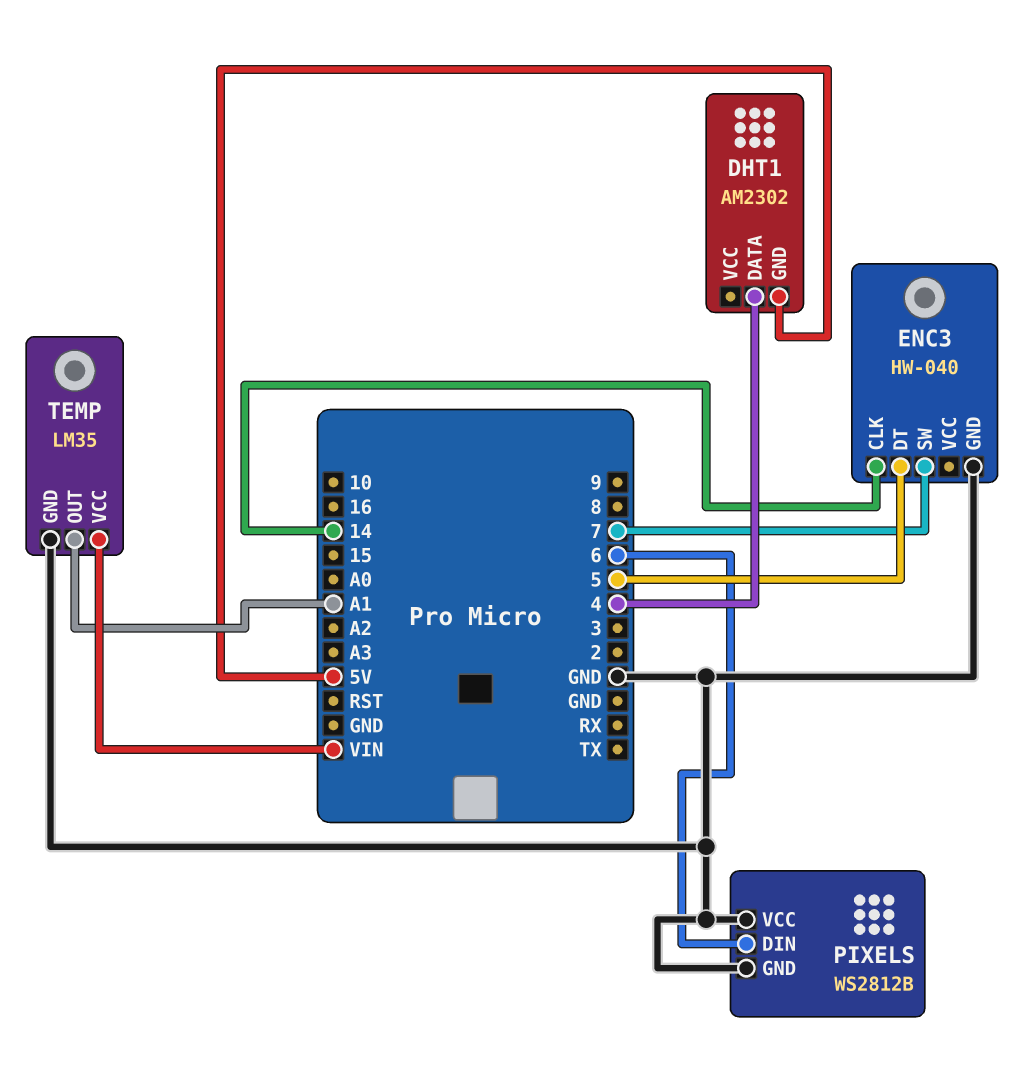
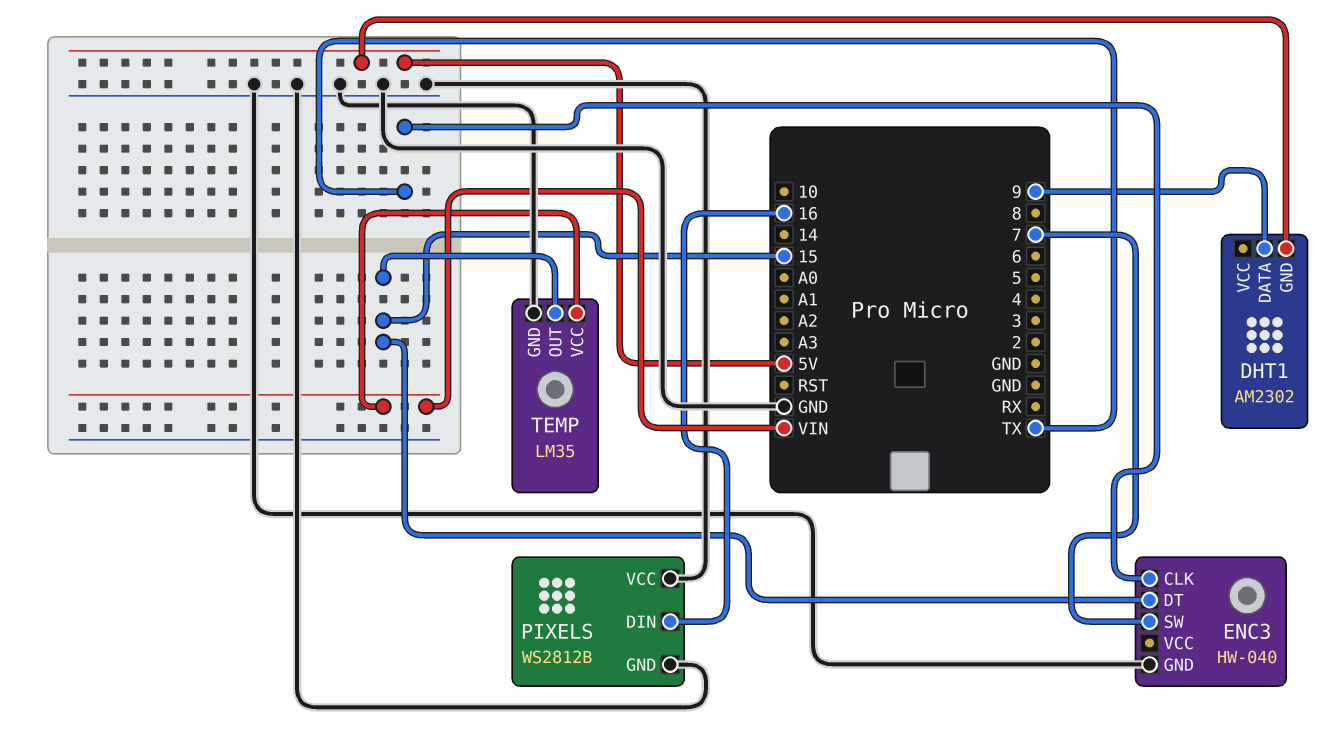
DHT1 pin DATA: 4 -> 9
ENC3 pin CLK: 14 -> TX
ENC3 pin DT: 5 -> 15
PIXELS pin DIN: 6 -> 16
TEMP pin OUT: A1 -> 15

